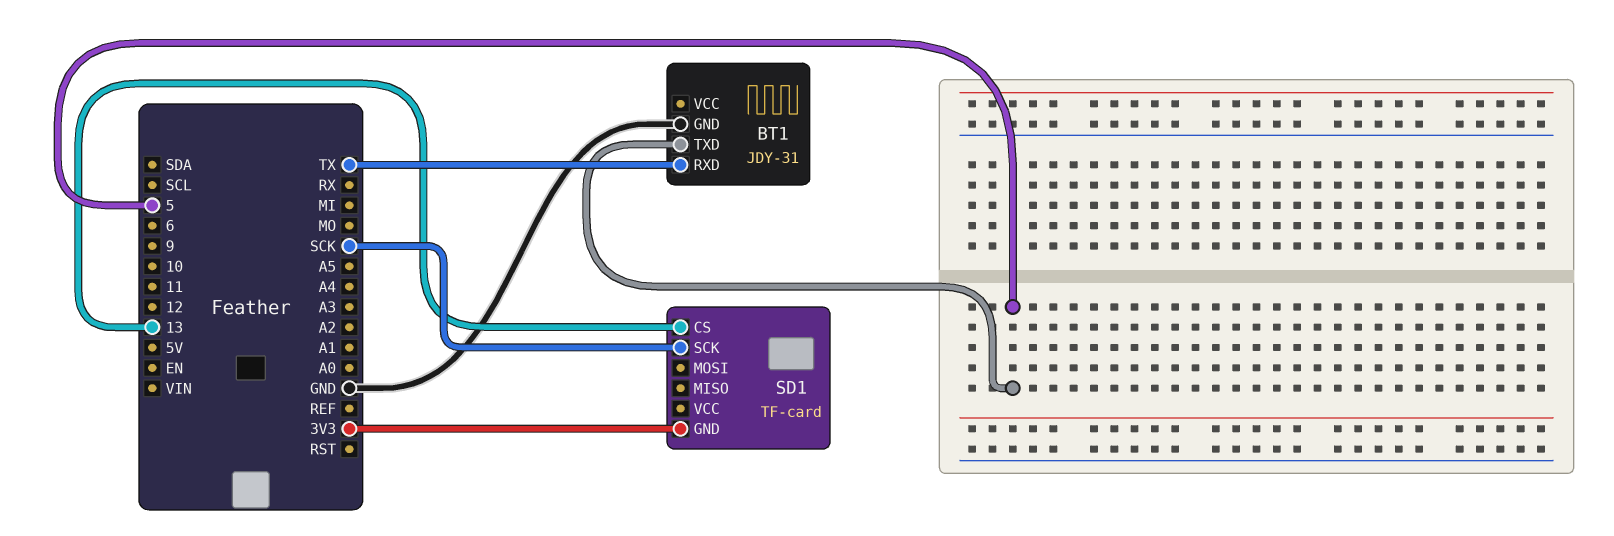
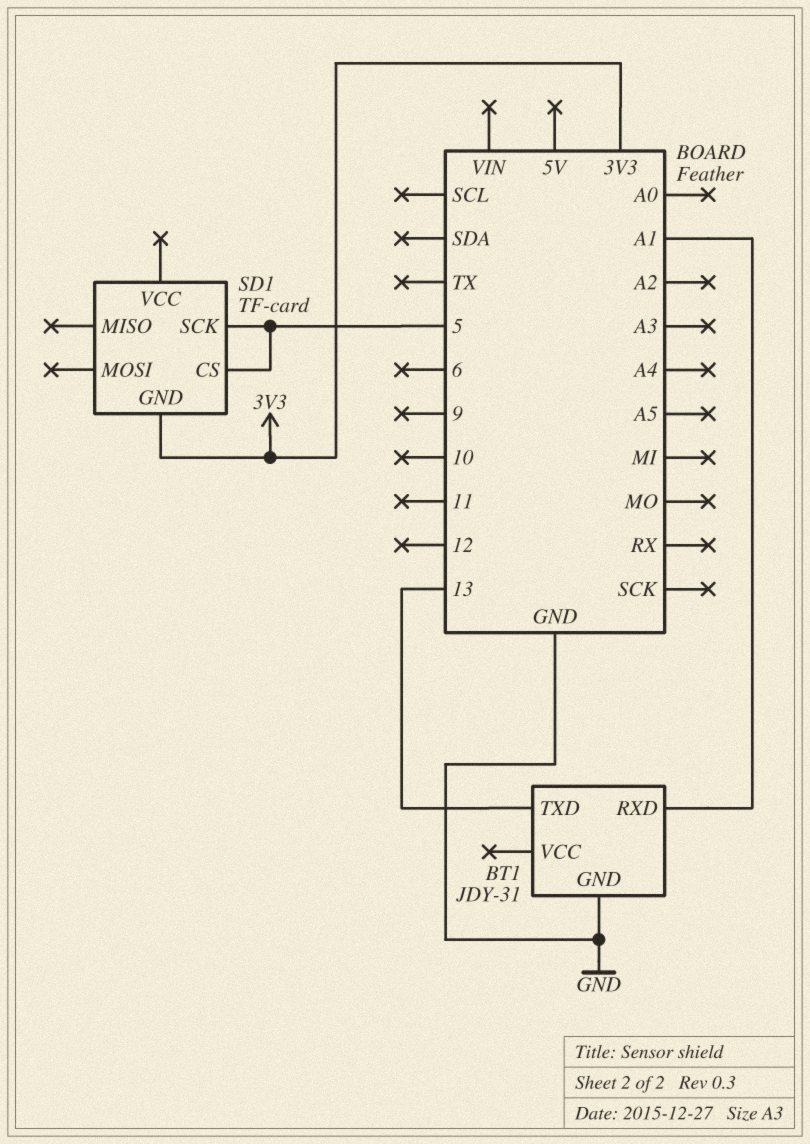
BT1 pin RXD: TX -> A1
BT1 pin TXD: 5 -> 13
SD1 pin CS: 13 -> 5
SD1 pin SCK: SCK -> 5

